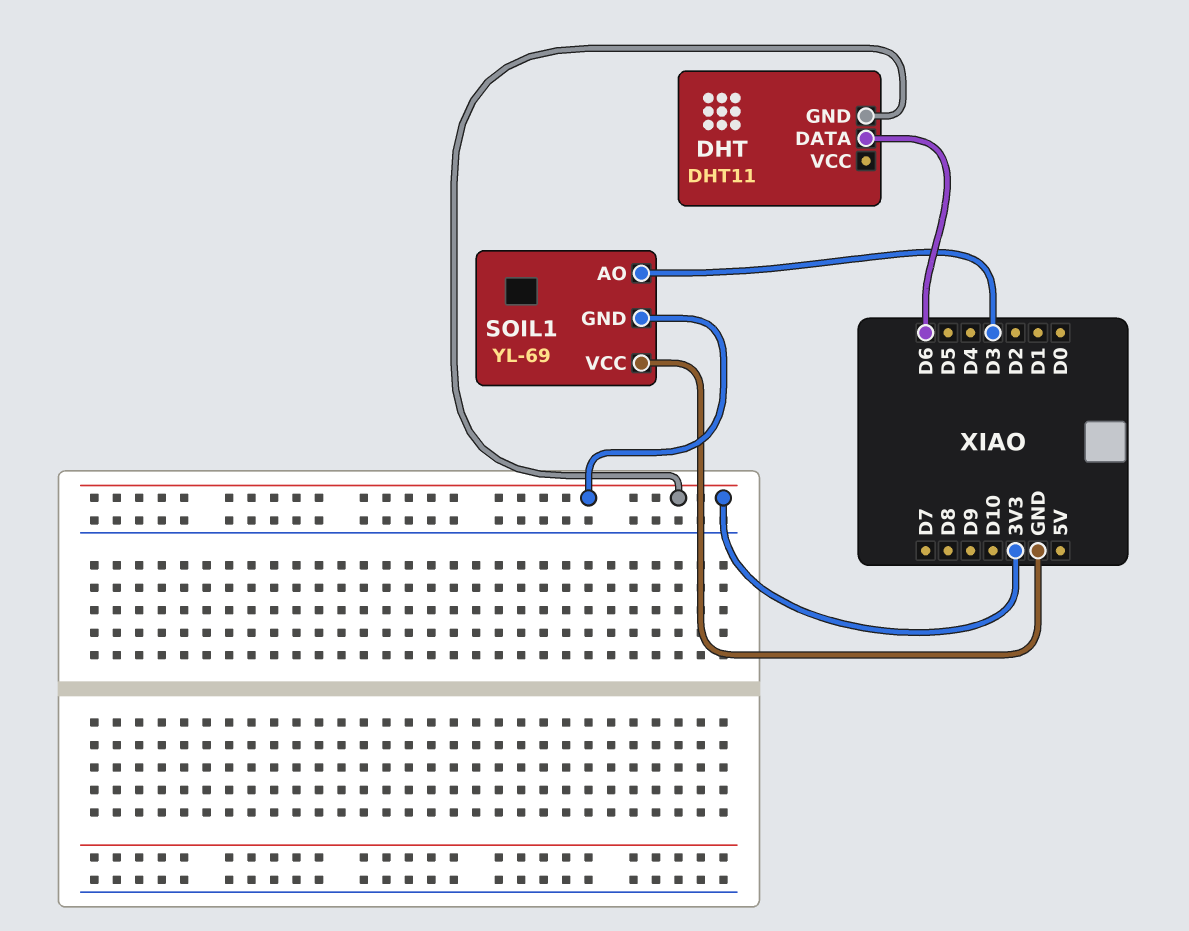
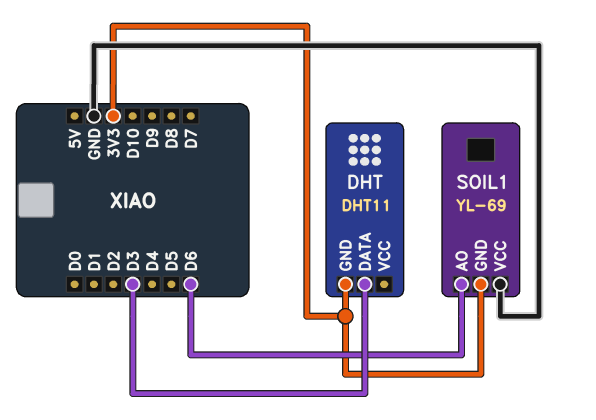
DHT pin DATA: D6 -> D3
SOIL1 pin AO: D3 -> D6

